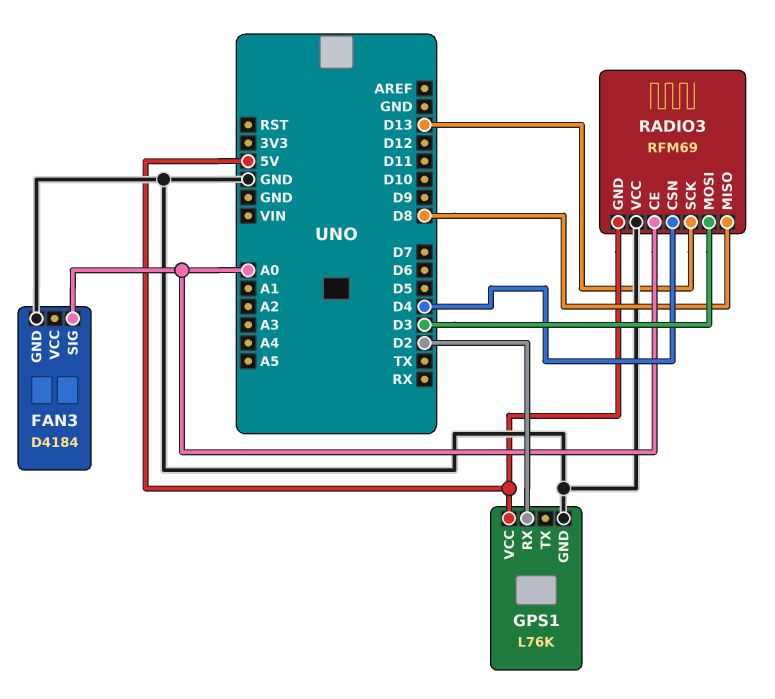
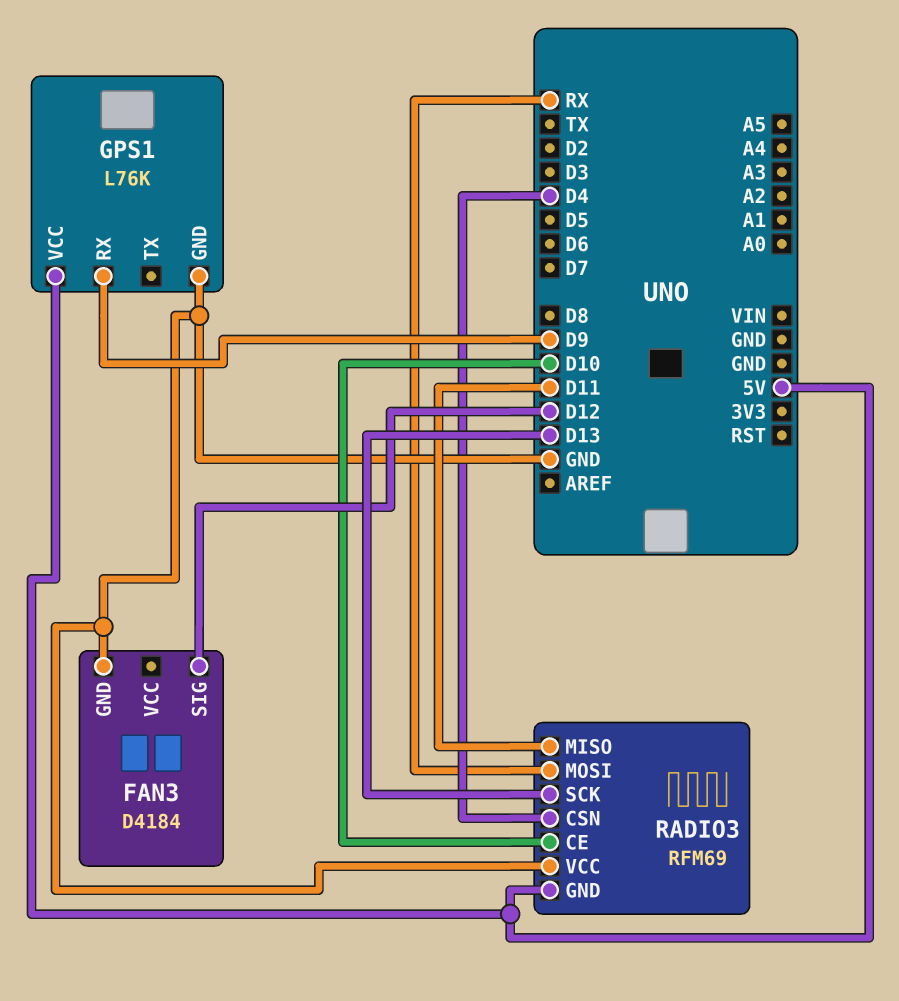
FAN3 pin SIG: A0 -> D12
GPS1 pin RX: D2 -> D9
RADIO3 pin CE: A0 -> D10
RADIO3 pin MISO: D8 -> D11
RADIO3 pin MOSI: D3 -> RX

